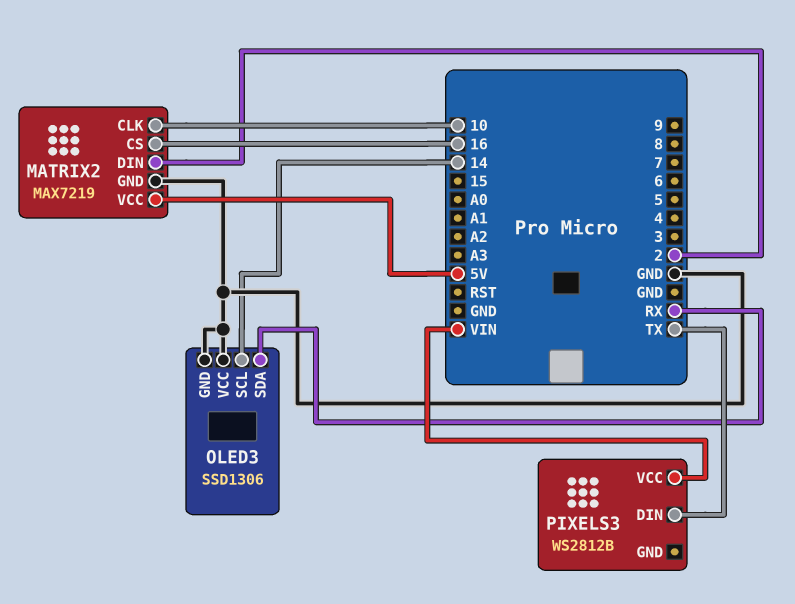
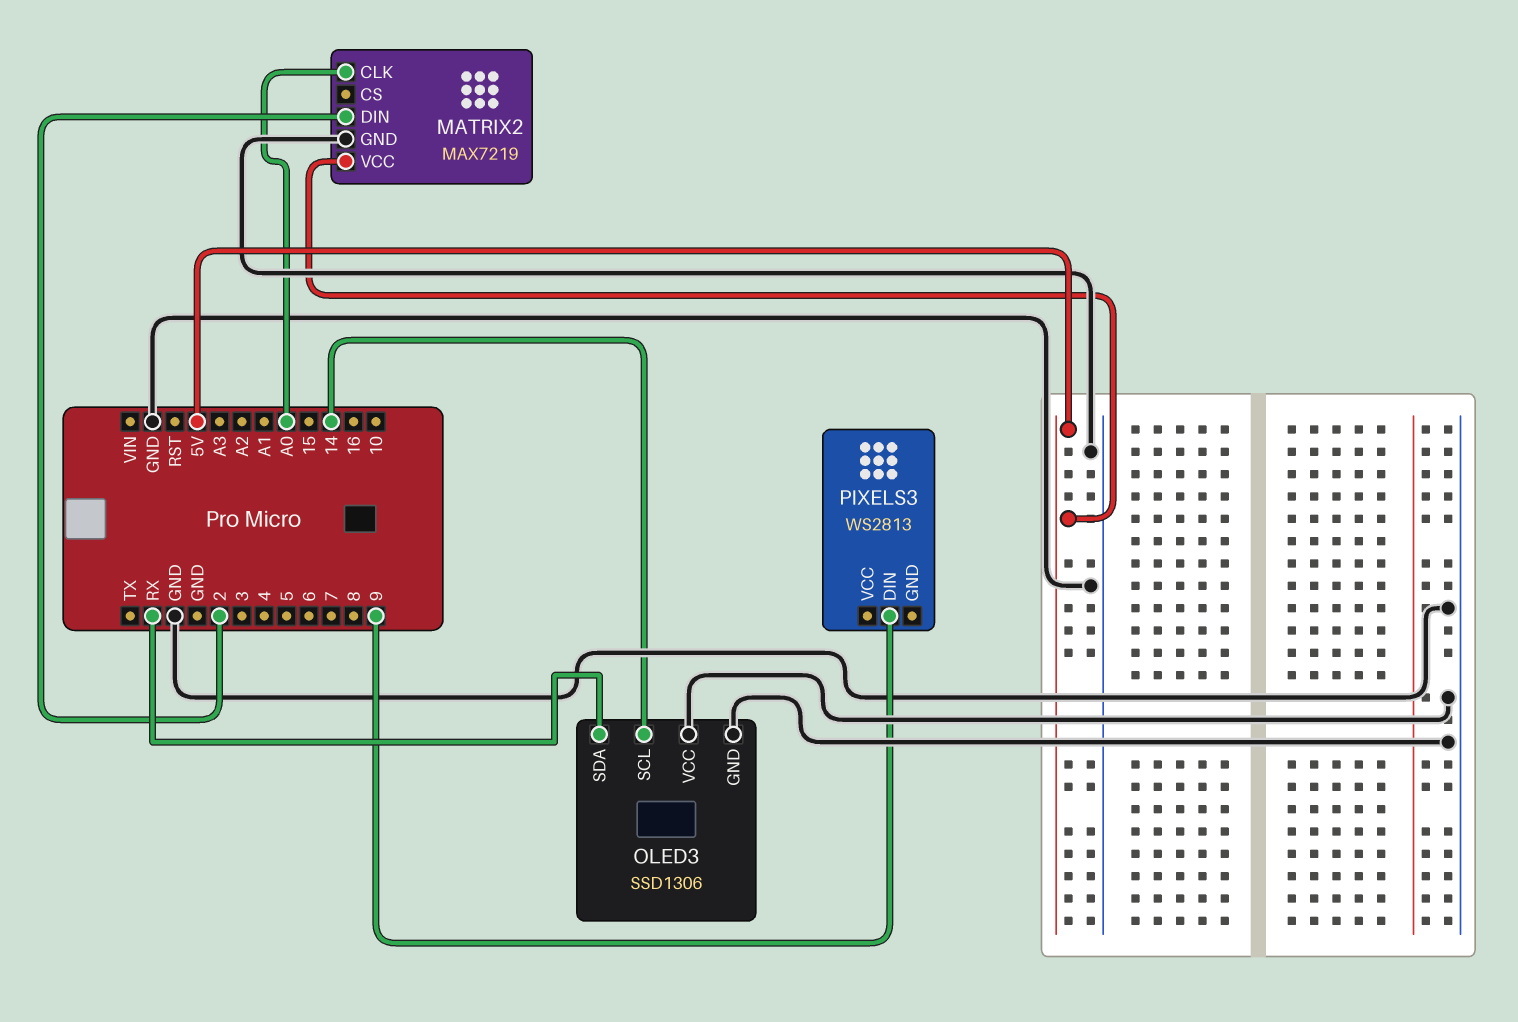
MATRIX2 pin CLK: 10 -> A0
MATRIX2 pin CS: 16 -> none
PIXELS3: WS2812B -> WS2813
PIXELS3 pin DIN: TX -> 9
PIXELS3 pin VCC: VIN -> none

